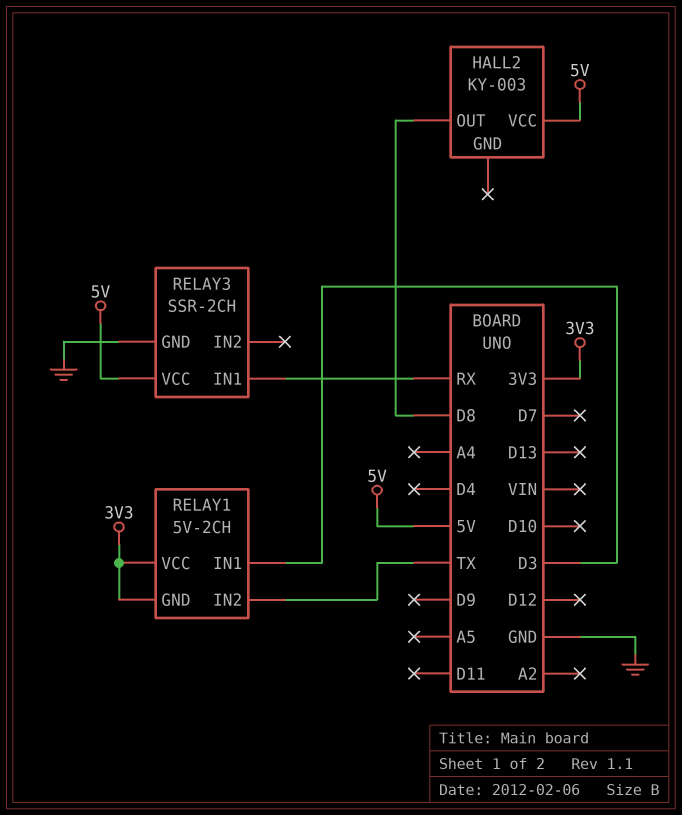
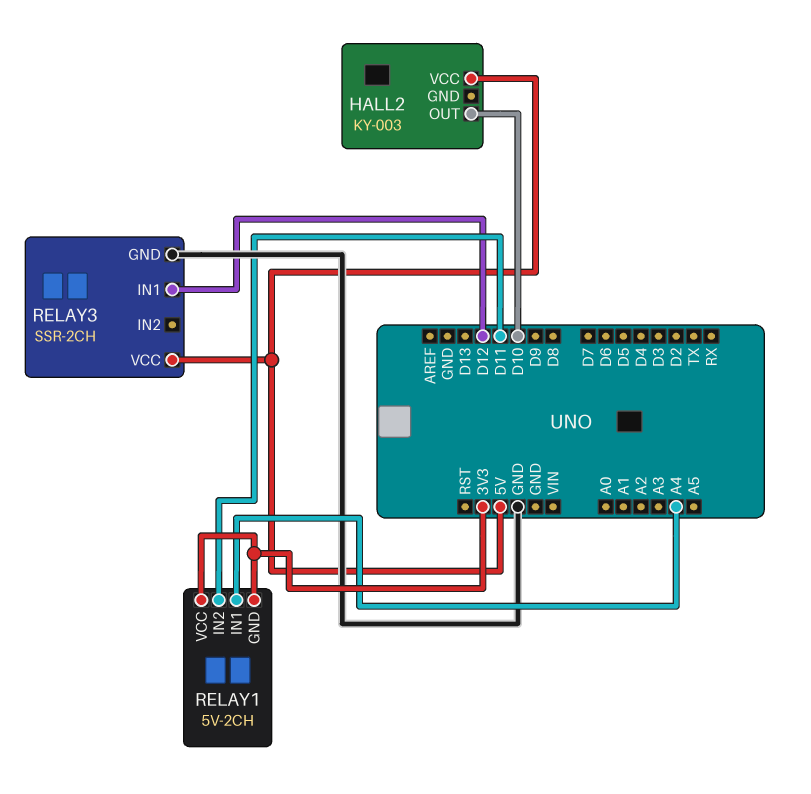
HALL2 pin OUT: D8 -> D10
RELAY1 pin IN1: D3 -> A4
RELAY1 pin IN2: TX -> D11
RELAY3 pin IN1: RX -> D12

